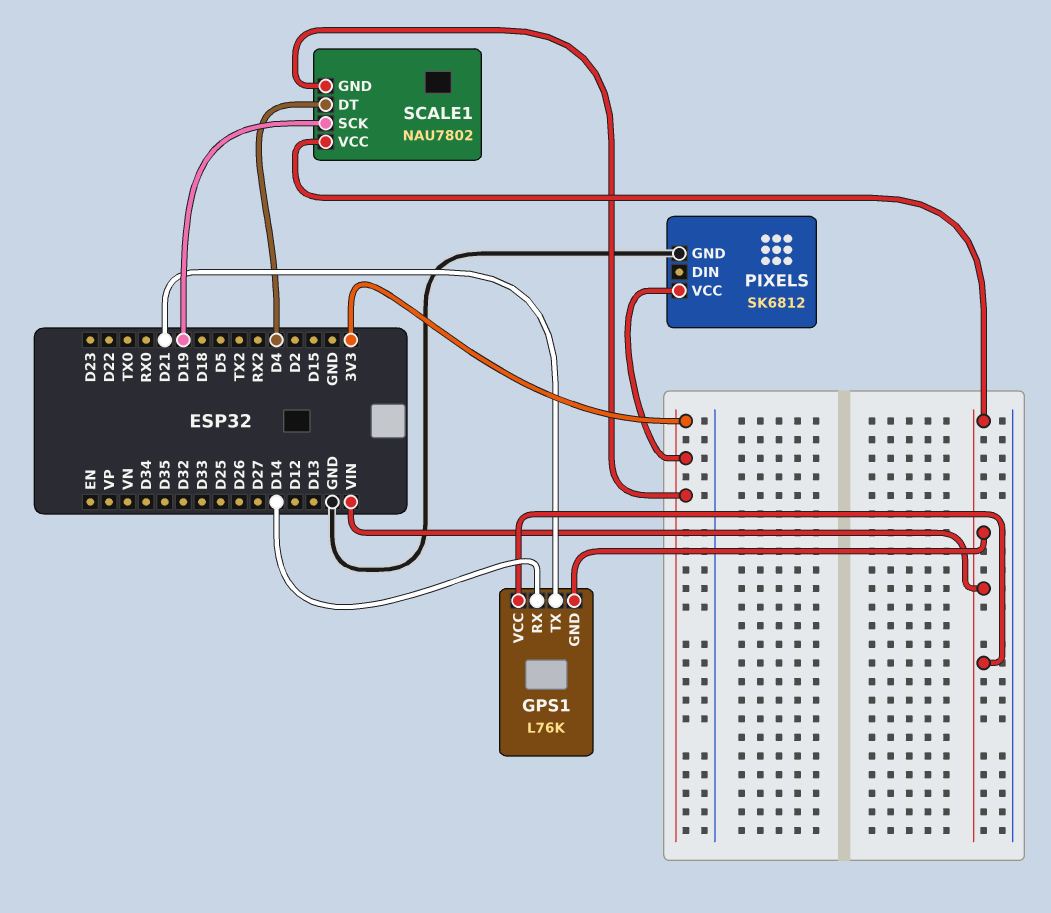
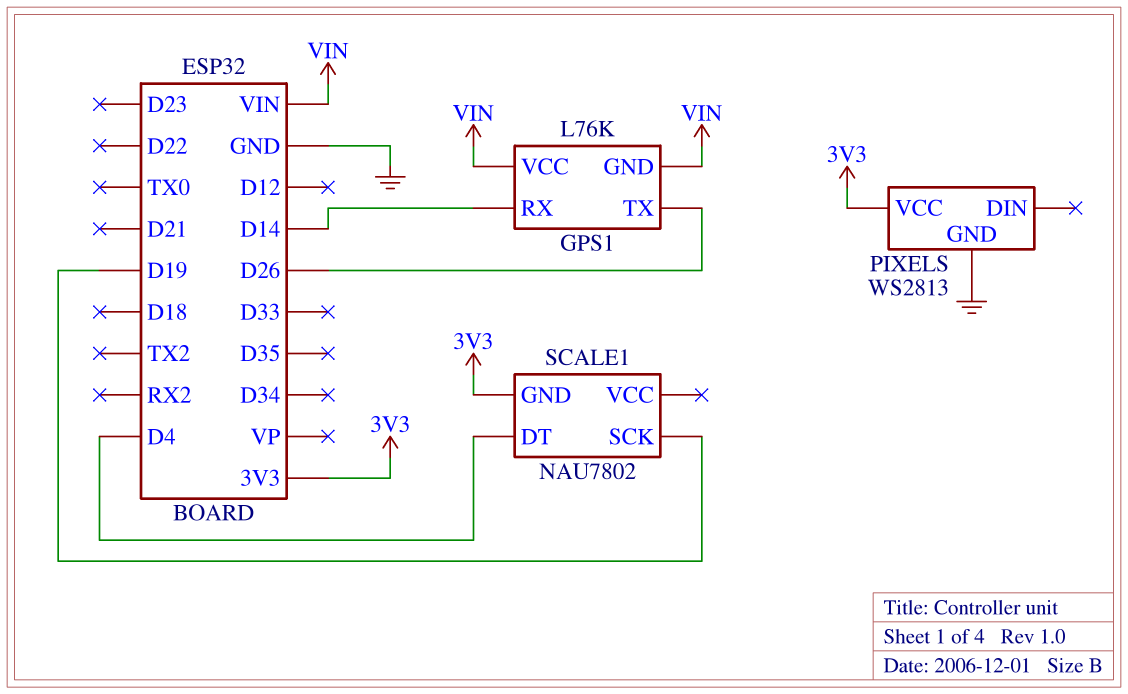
GPS1 pin TX: D21 -> D26
PIXELS: SK6812 -> WS2813
SCALE1 pin VCC: VIN -> none

